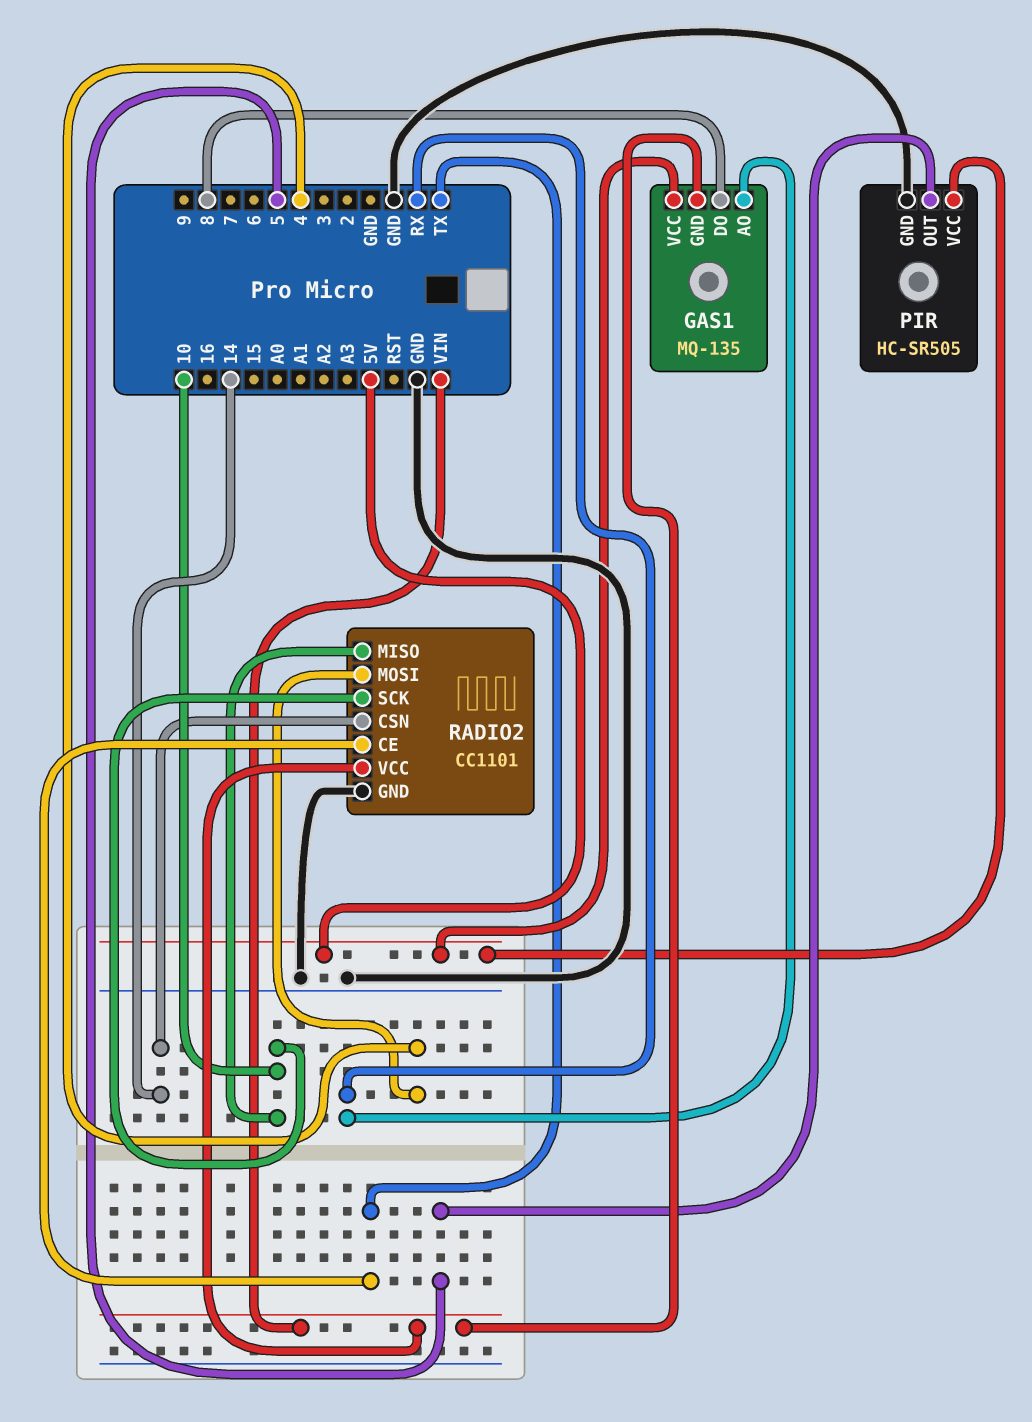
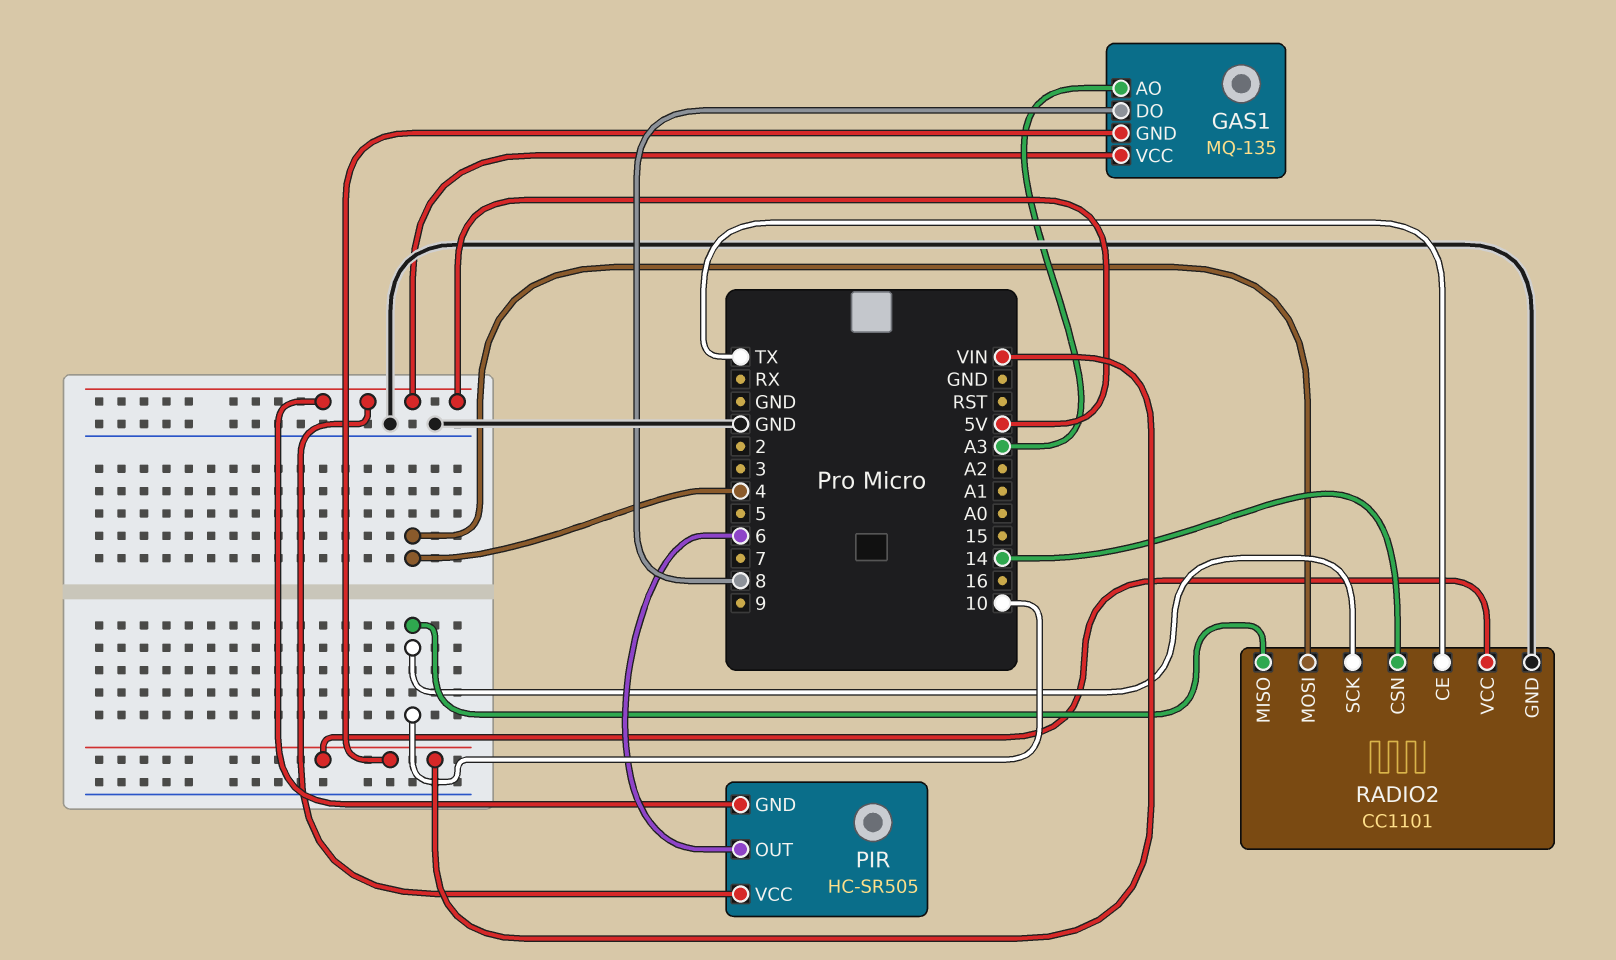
GAS1 pin AO: RX -> A3
PIR pin GND: GND -> 5V
PIR pin OUT: 5 -> 6

